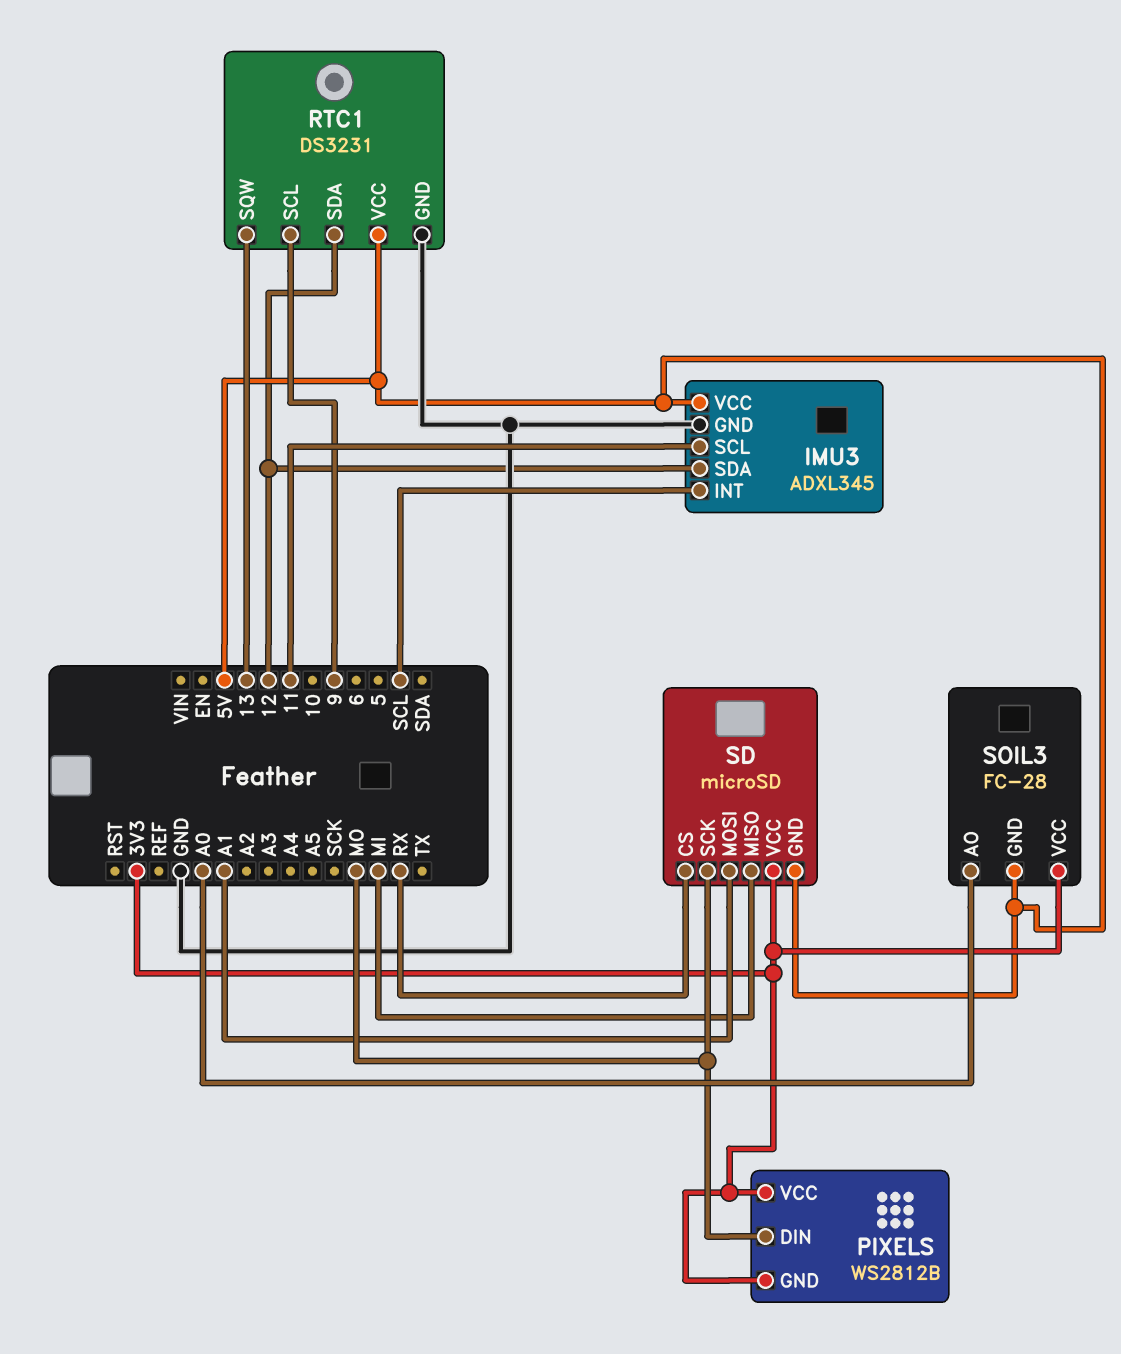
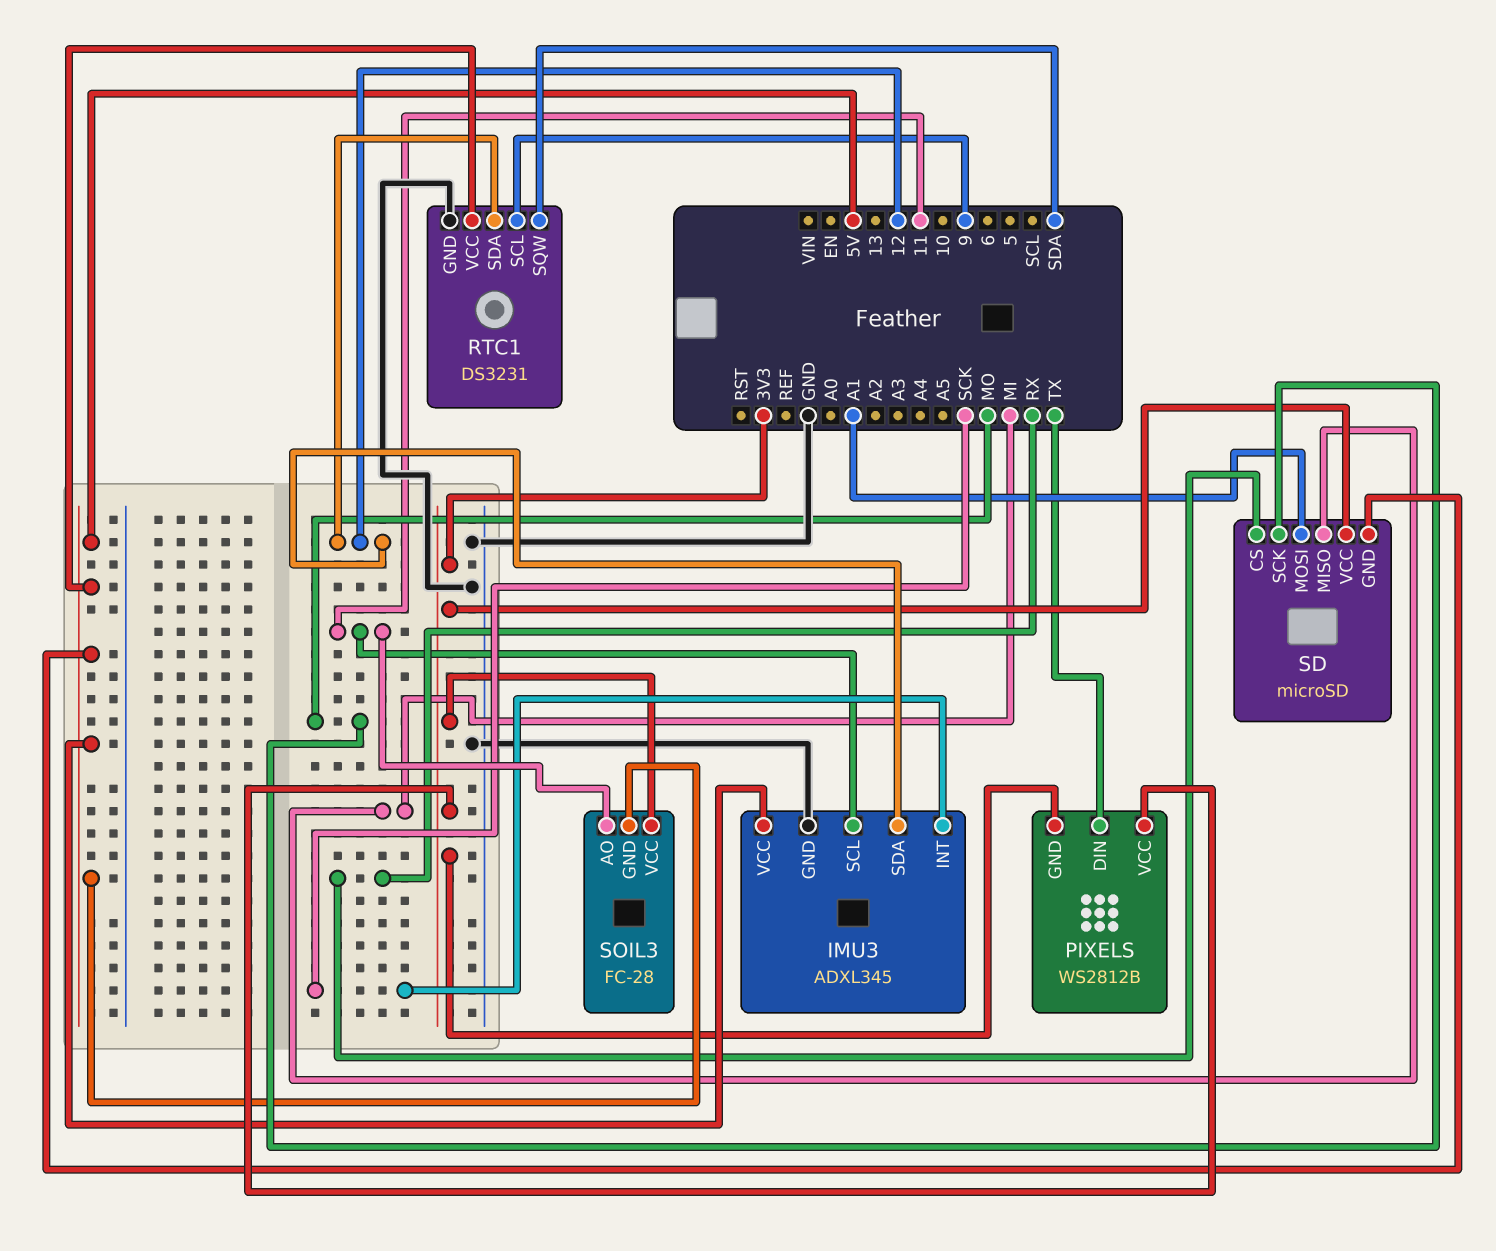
IMU3 pin INT: SCL -> SCK
PIXELS pin DIN: MO -> TX
RTC1 pin SQW: 13 -> SDA
SOIL3 pin AO: A0 -> 11

